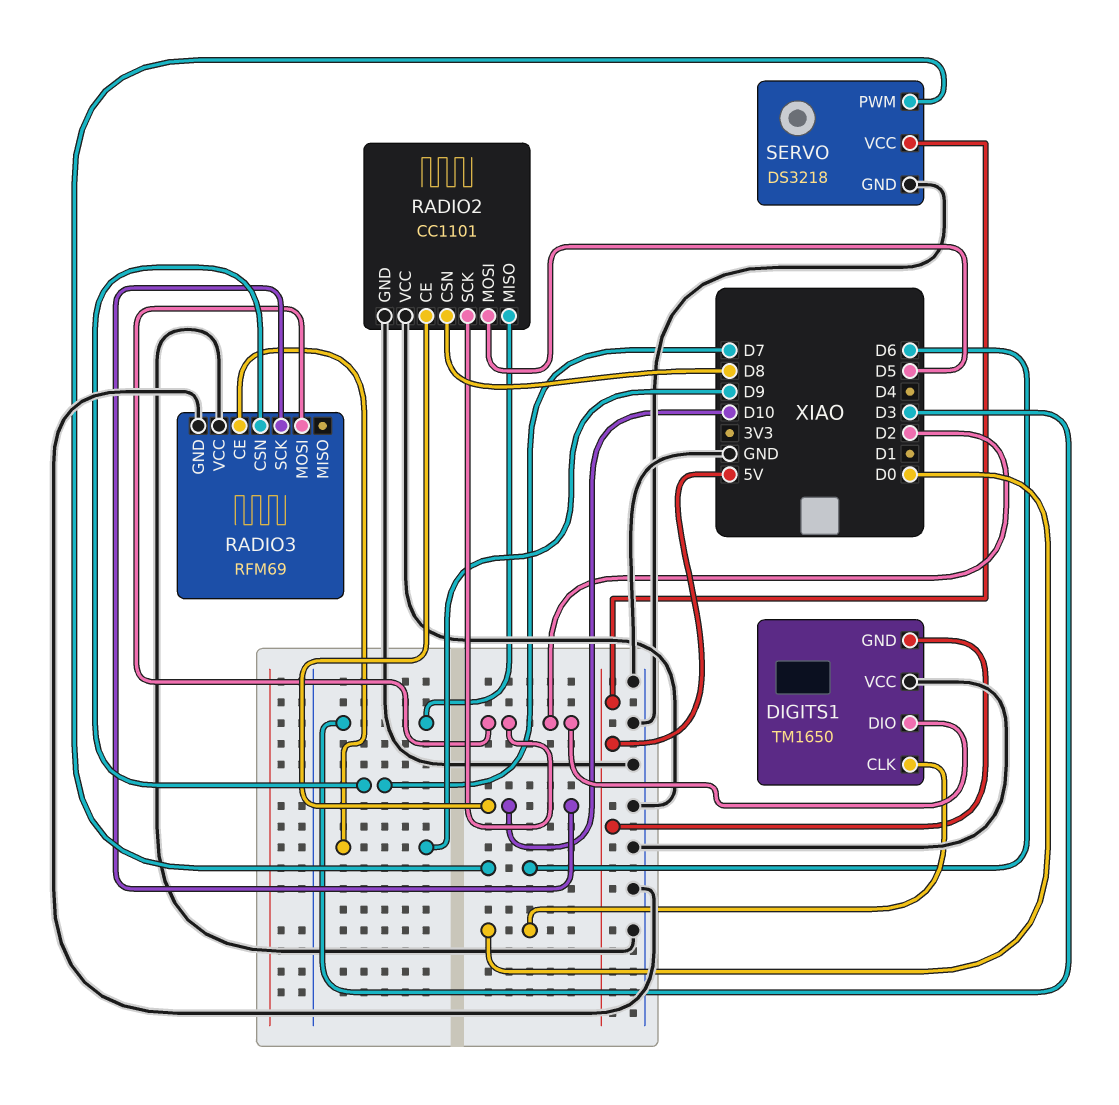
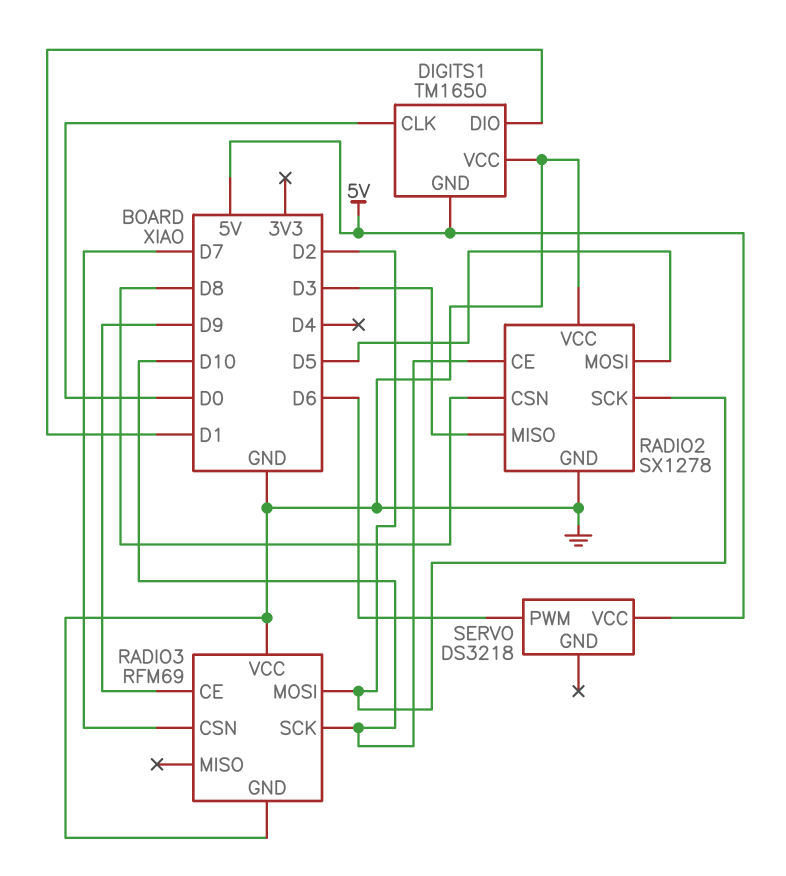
DIGITS1 pin DIO: D2 -> D1
RADIO2: CC1101 -> SX1278
SERVO pin GND: GND -> none

